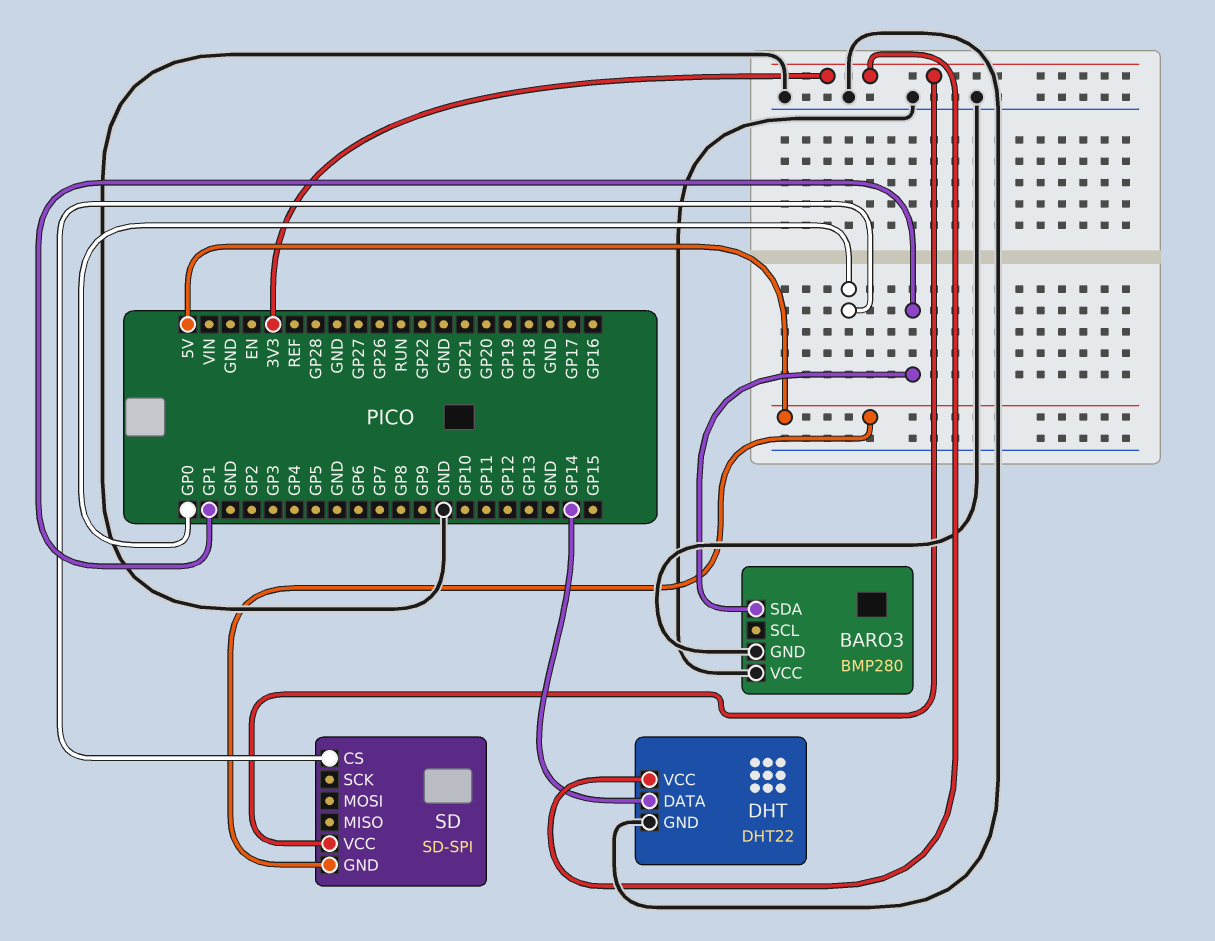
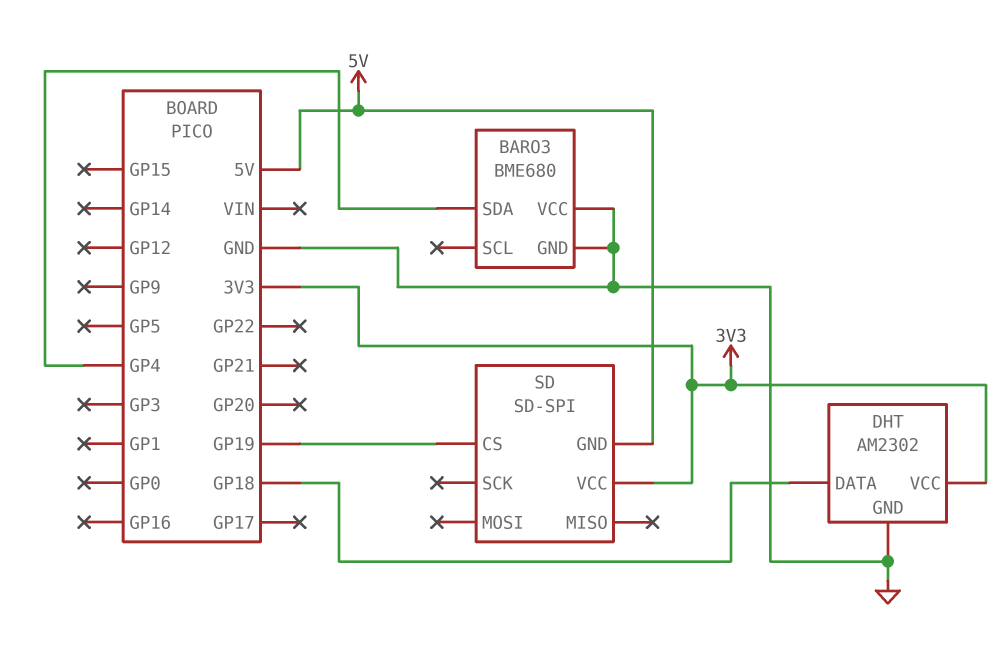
BARO3: BMP280 -> BME680
BARO3 pin SDA: GP1 -> GP4
DHT: DHT22 -> AM2302
DHT pin DATA: GP14 -> GP18
SD pin CS: GP0 -> GP19

